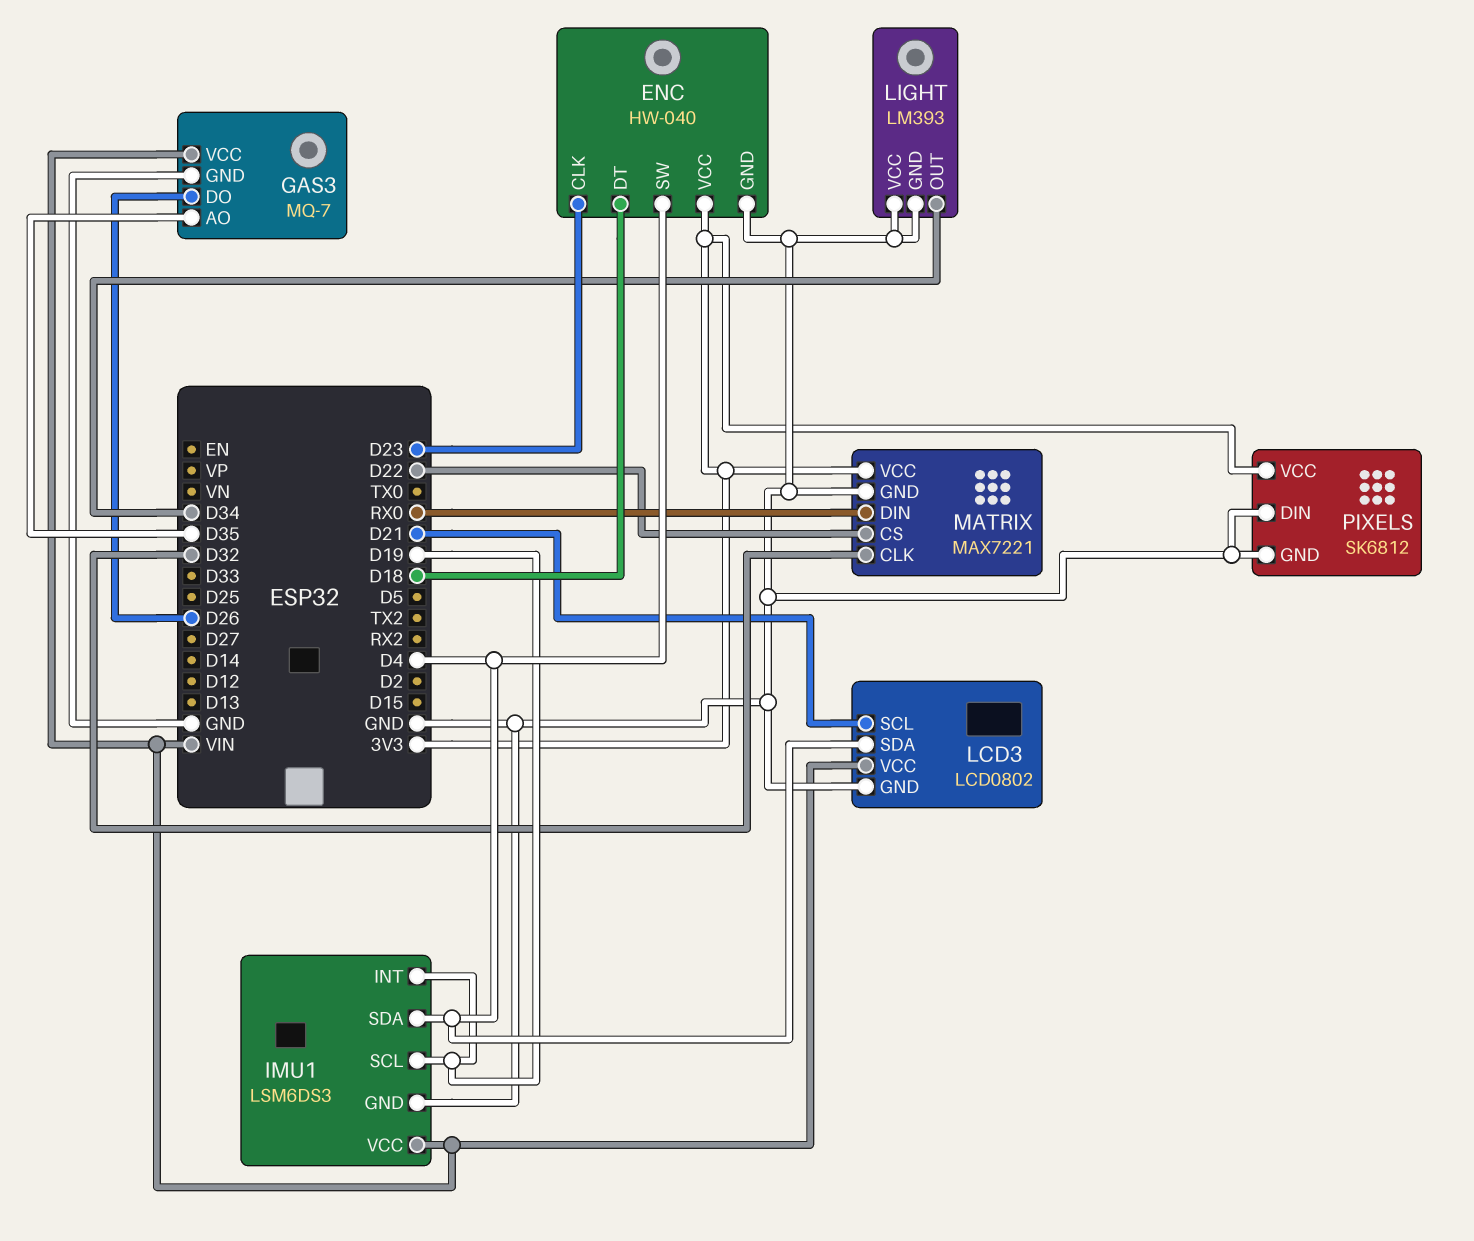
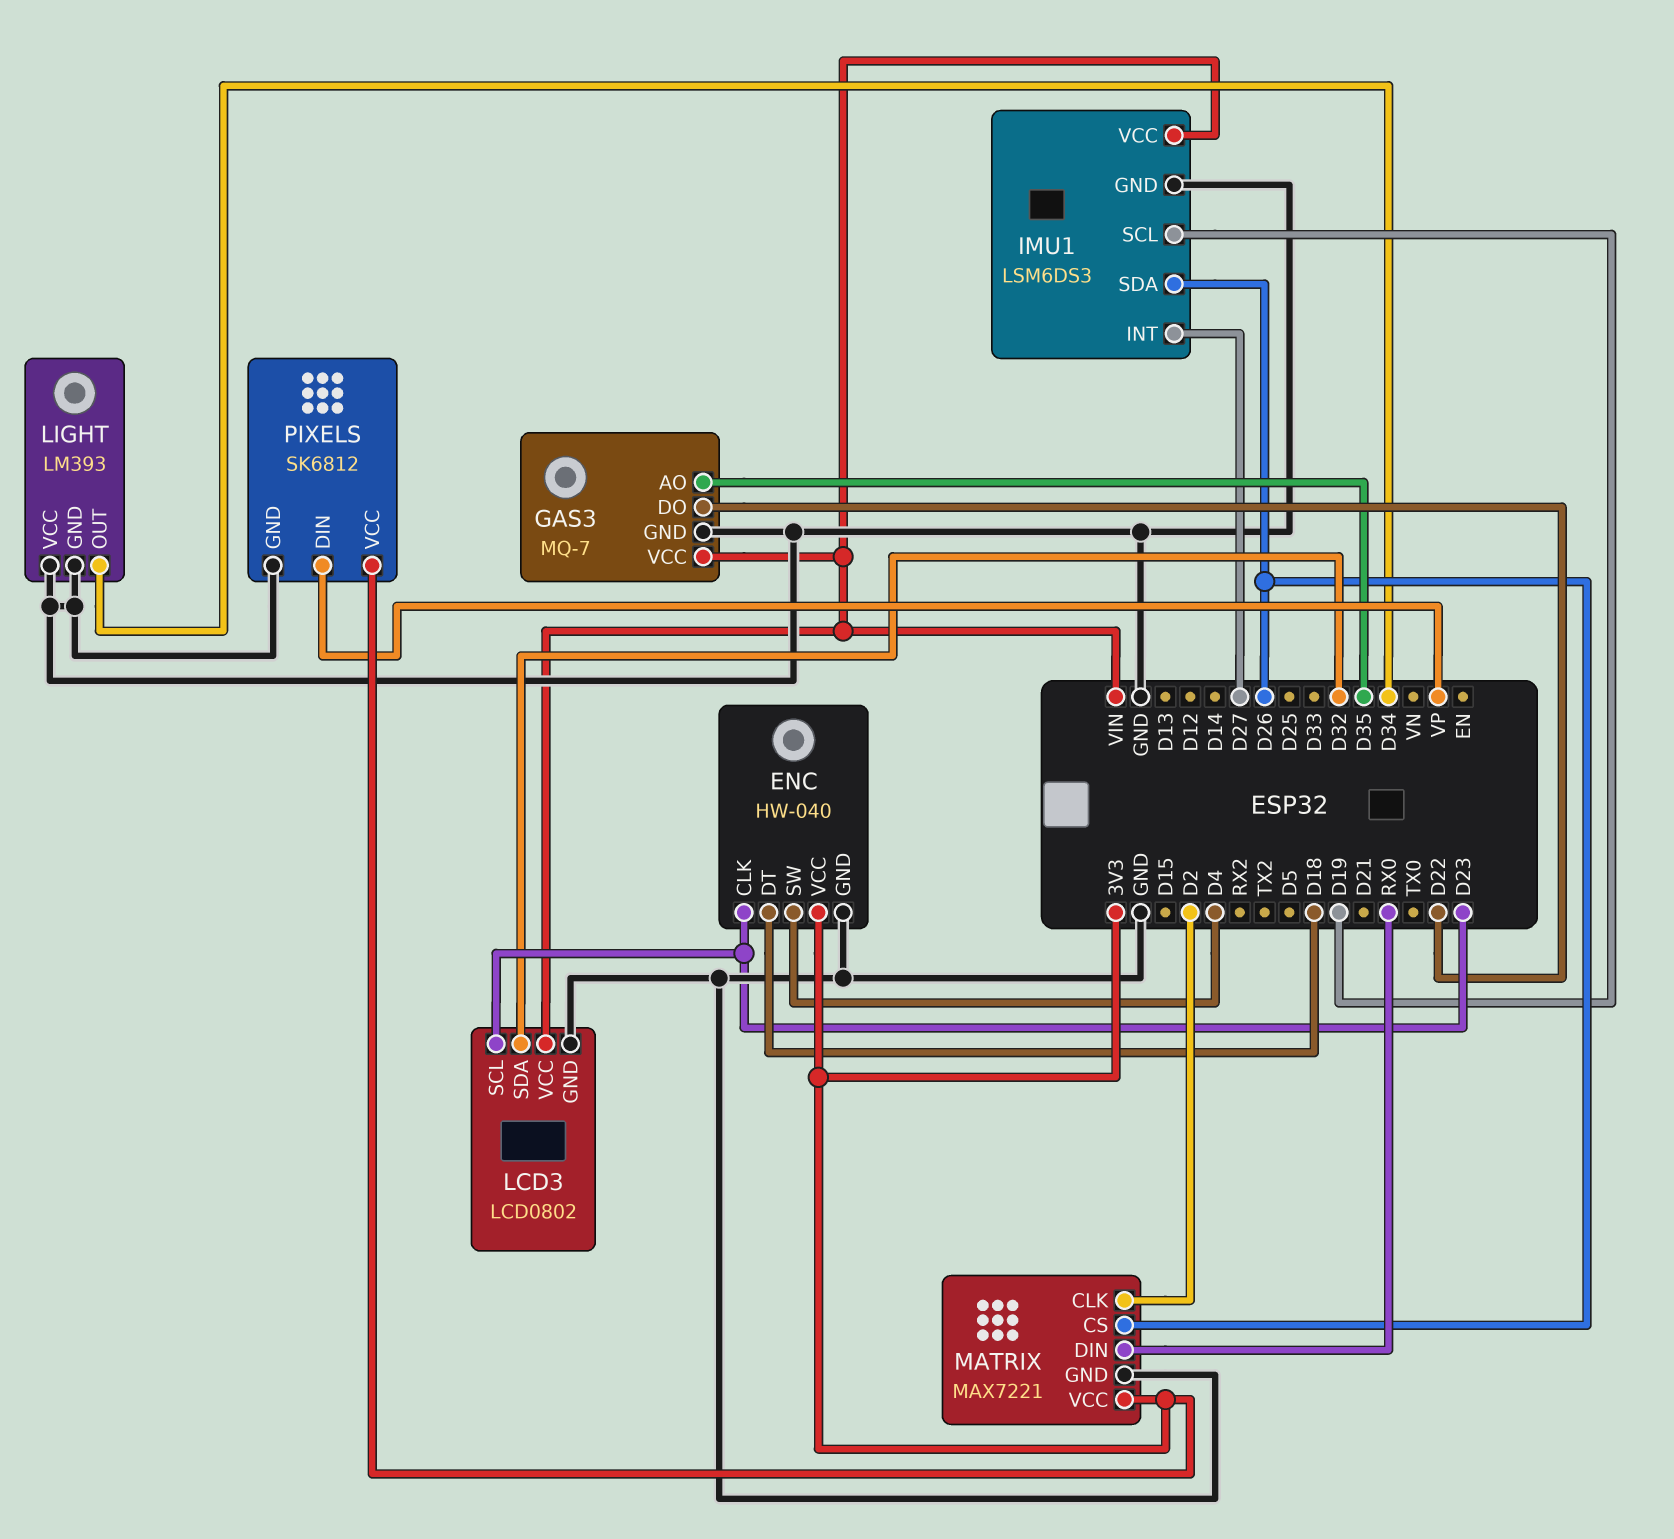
GAS3 pin DO: D26 -> D22
IMU1 pin INT: D19 -> D27
IMU1 pin SDA: D4 -> D26
LCD3 pin SCL: D21 -> D23
LCD3 pin SDA: D4 -> D32
MATRIX pin CLK: D32 -> D2
MATRIX pin CS: D22 -> D26
PIXELS pin DIN: GND -> VP

